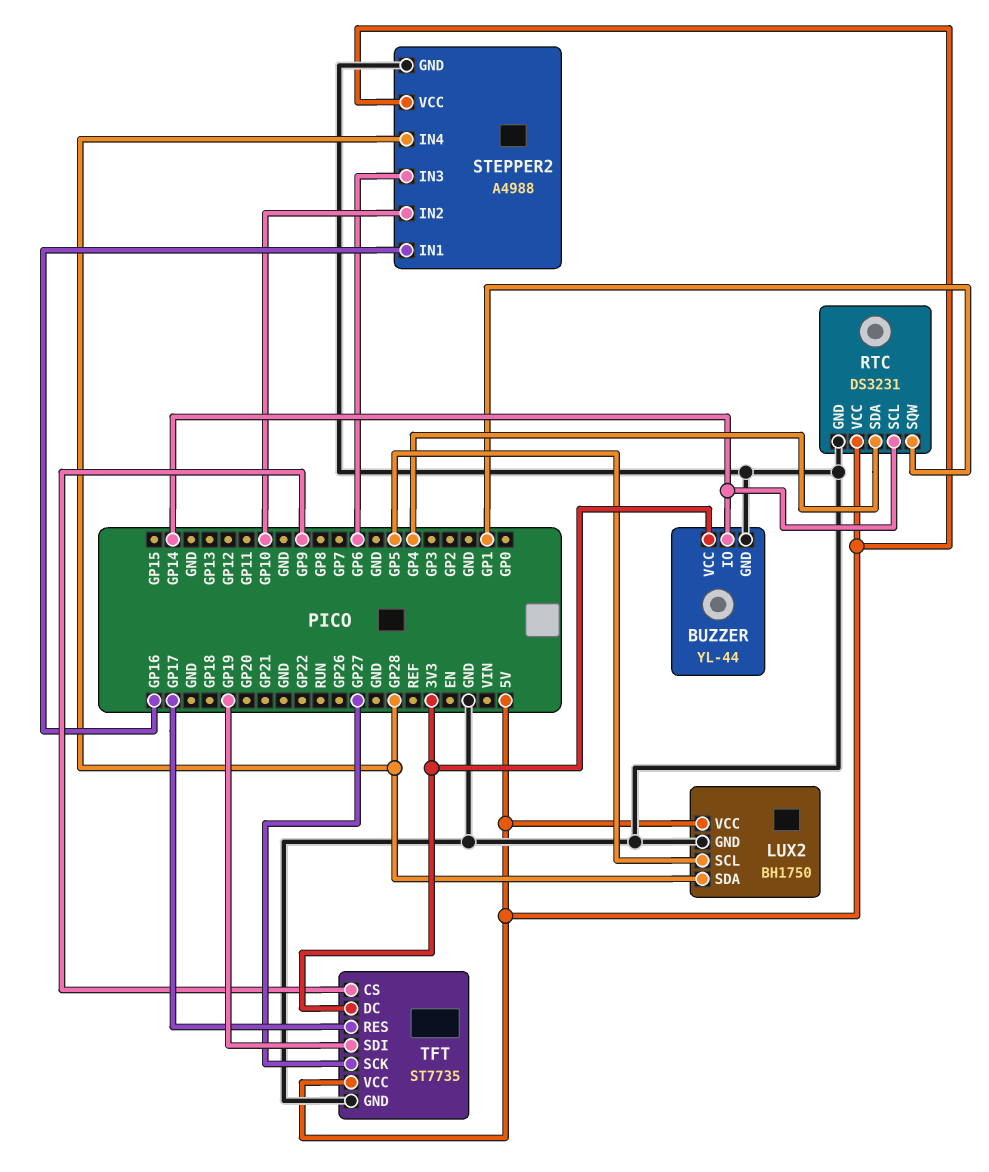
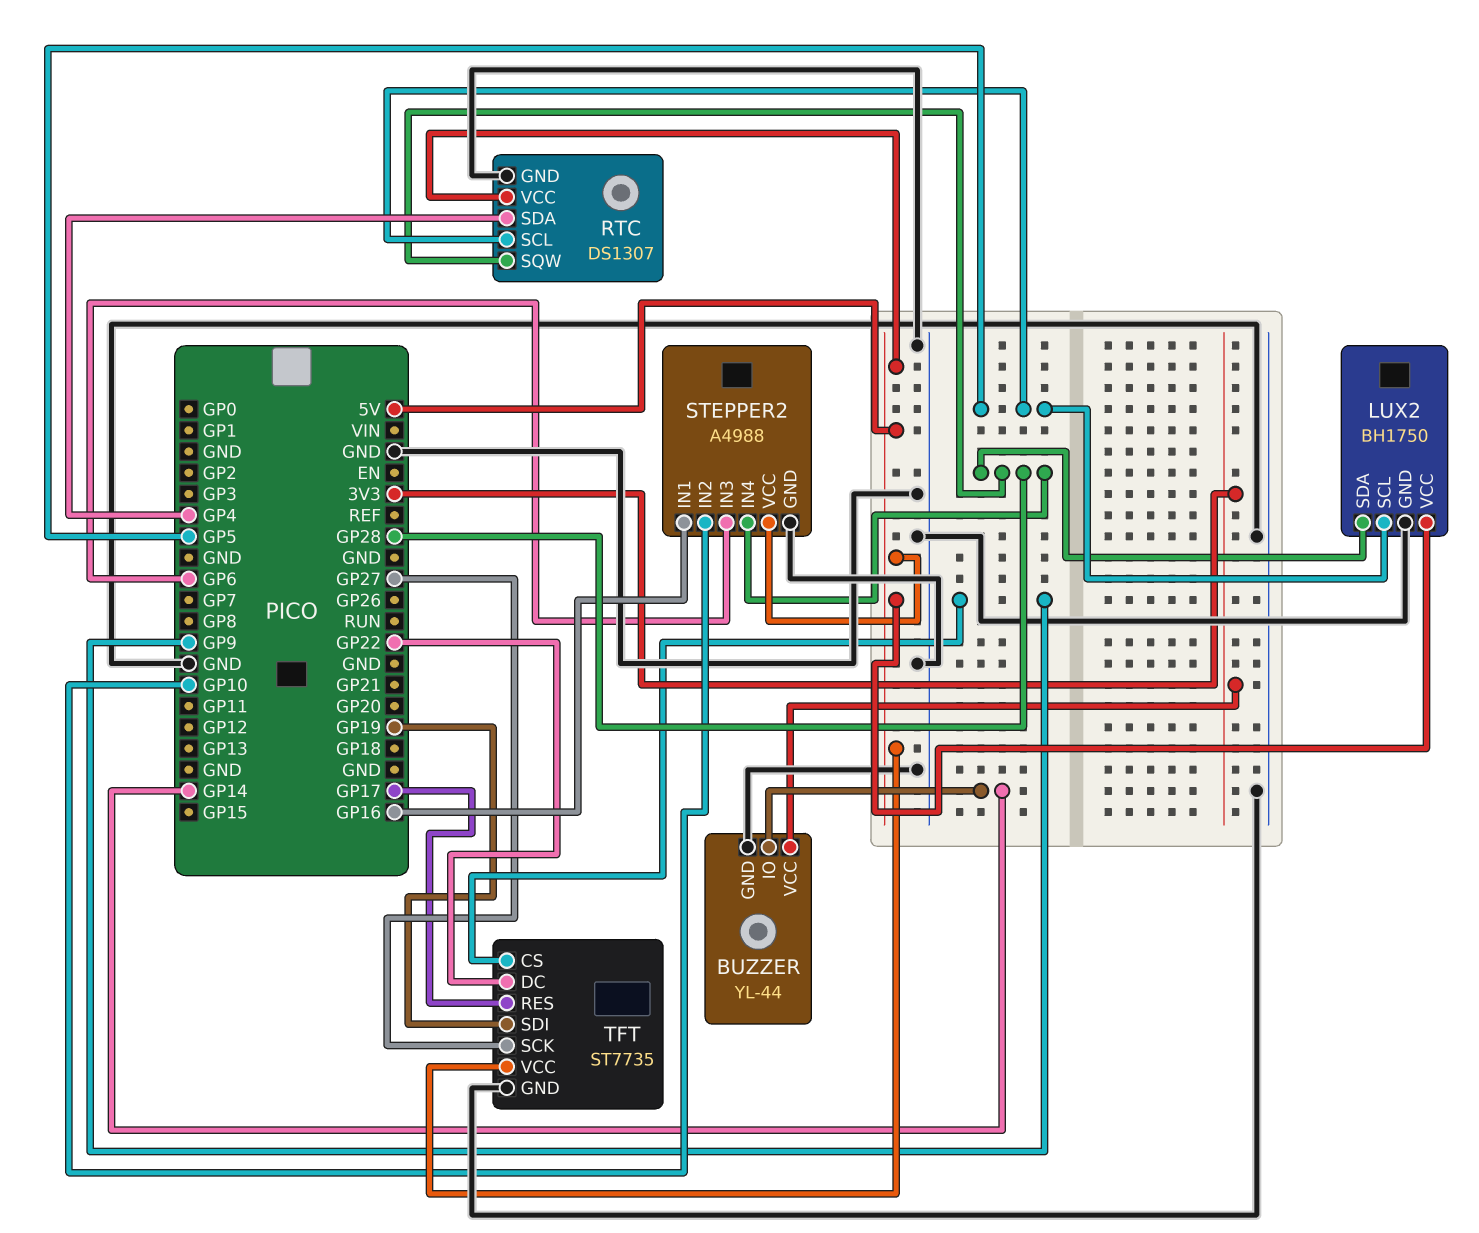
RTC: DS3231 -> DS1307
RTC pin SCL: GP14 -> GP5
RTC pin SQW: GP1 -> GP28
TFT pin DC: 3V3 -> GP22

